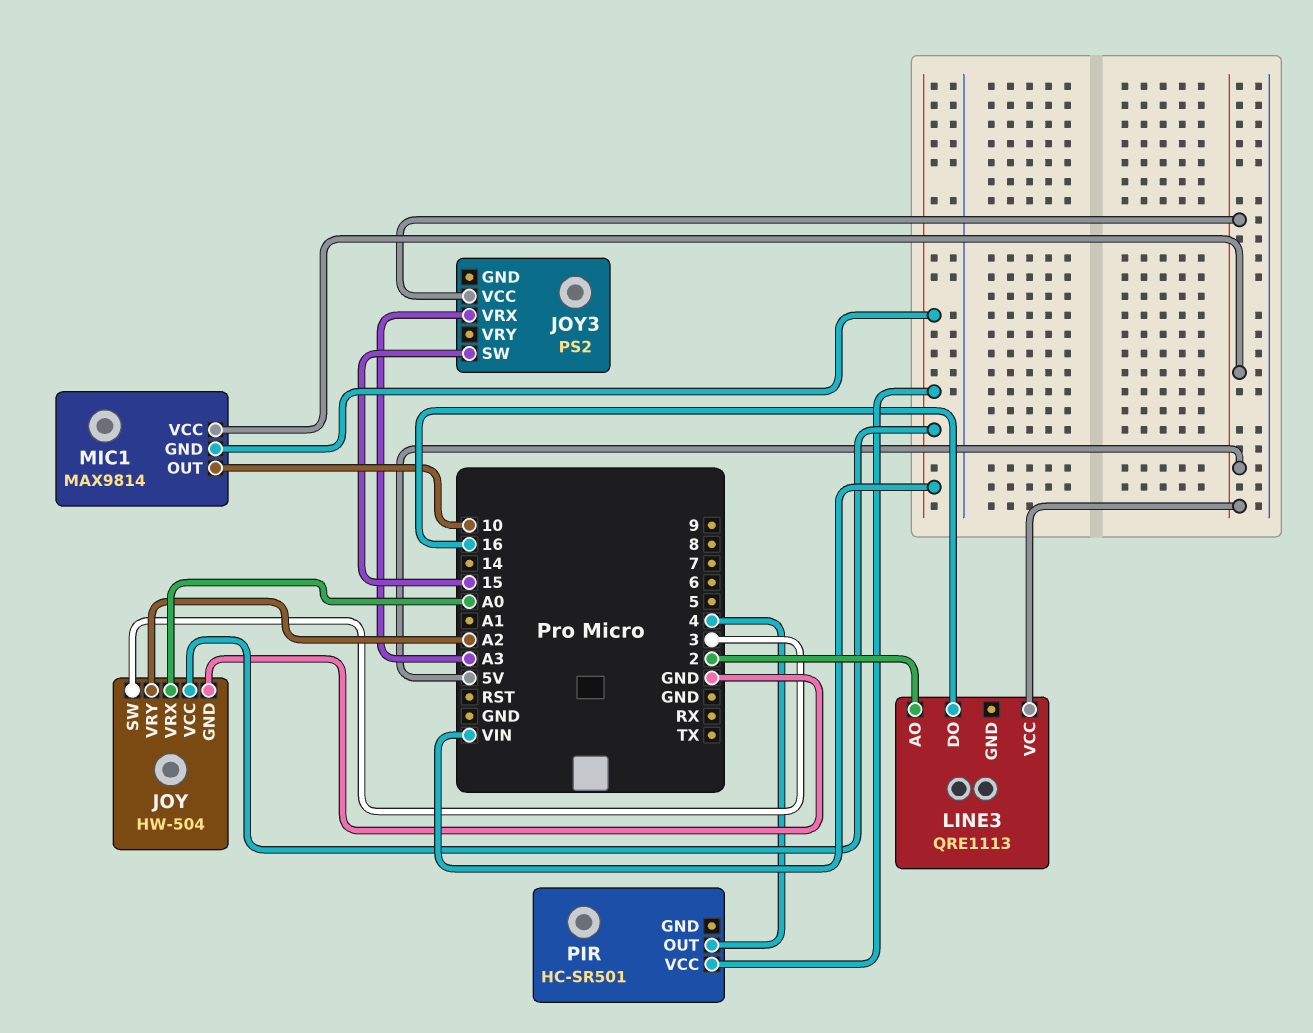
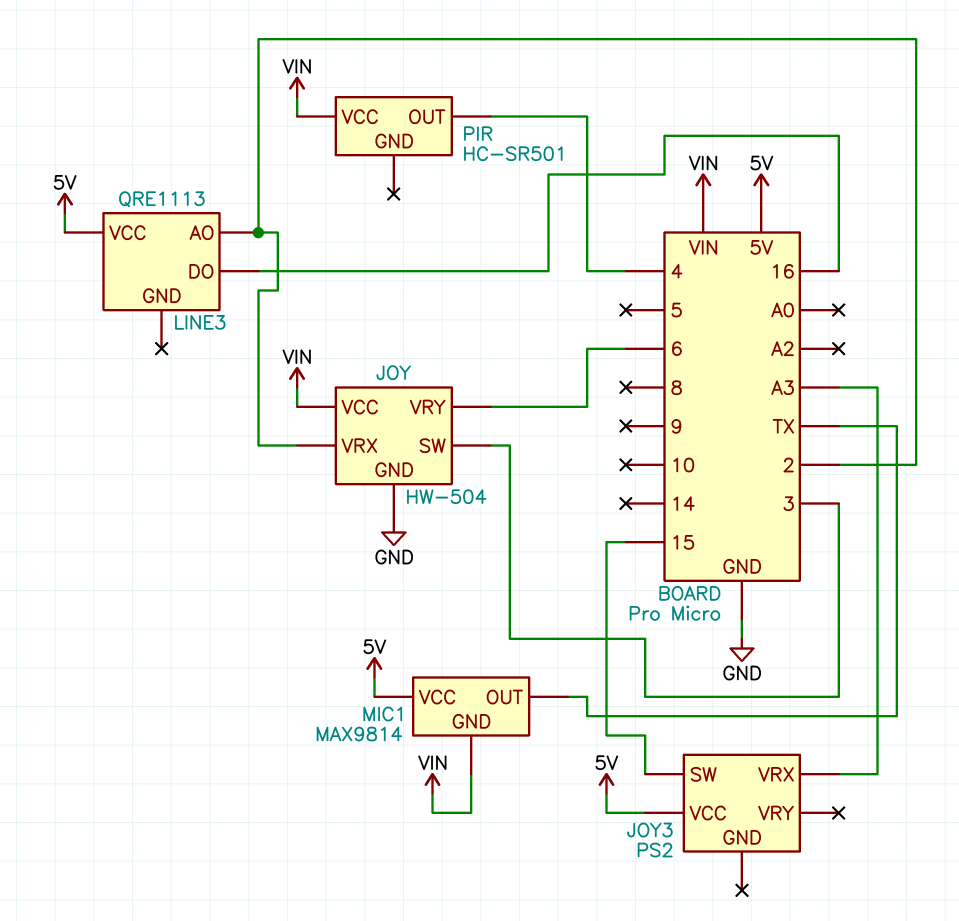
JOY pin VRX: A0 -> 2
JOY pin VRY: A2 -> 6
MIC1 pin OUT: 10 -> TX

